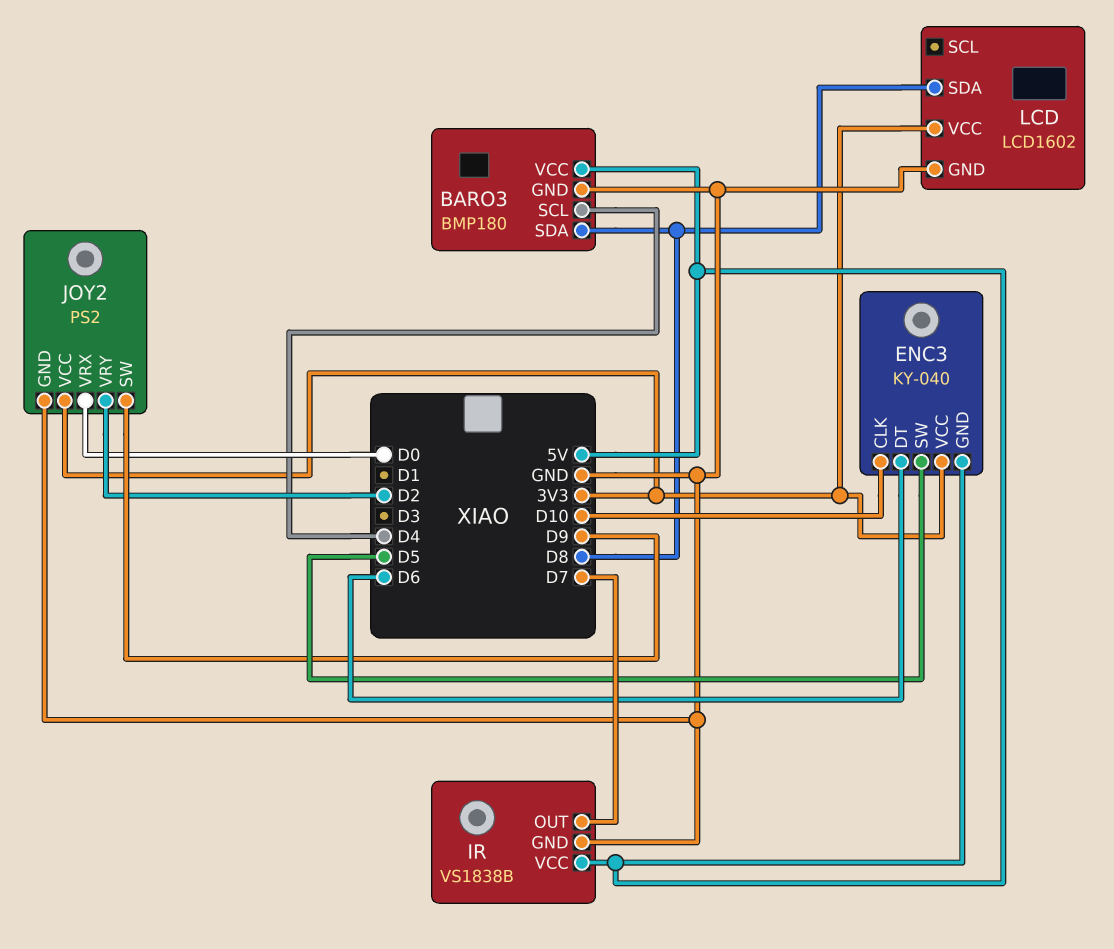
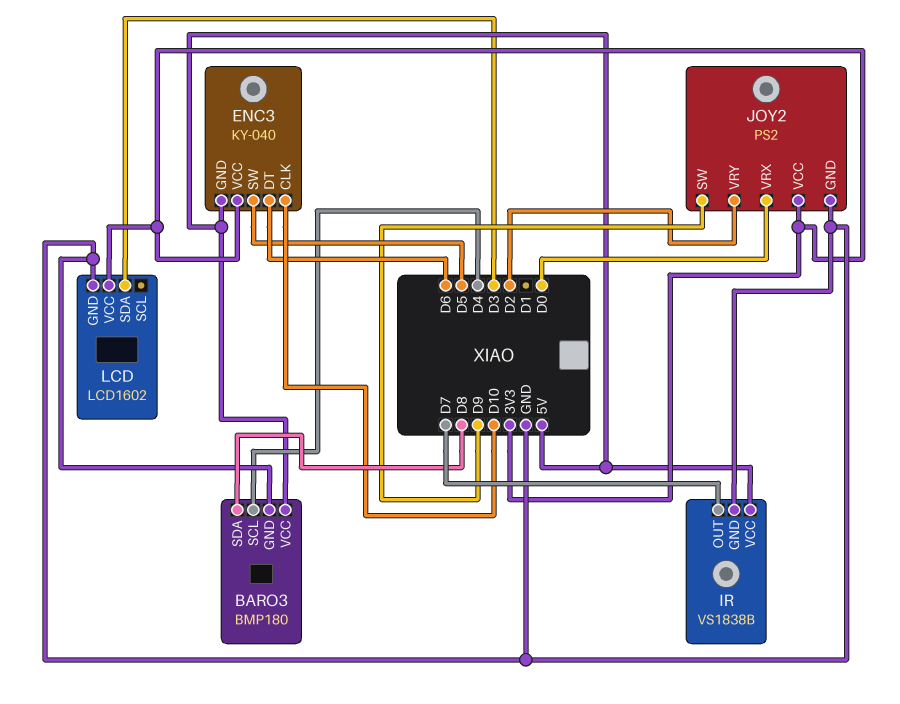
LCD pin SDA: D8 -> D3

